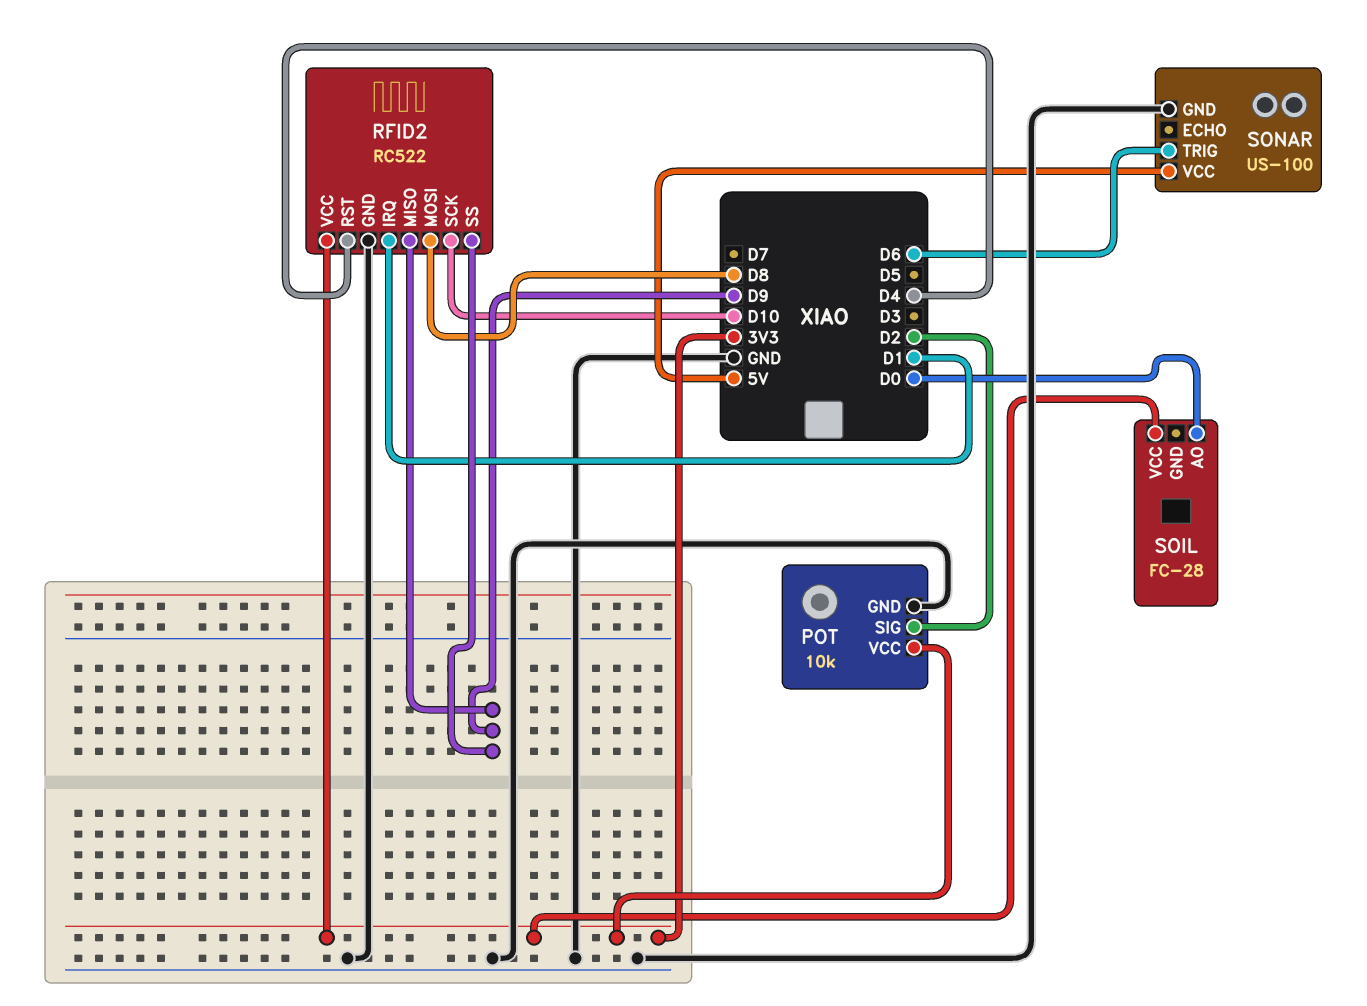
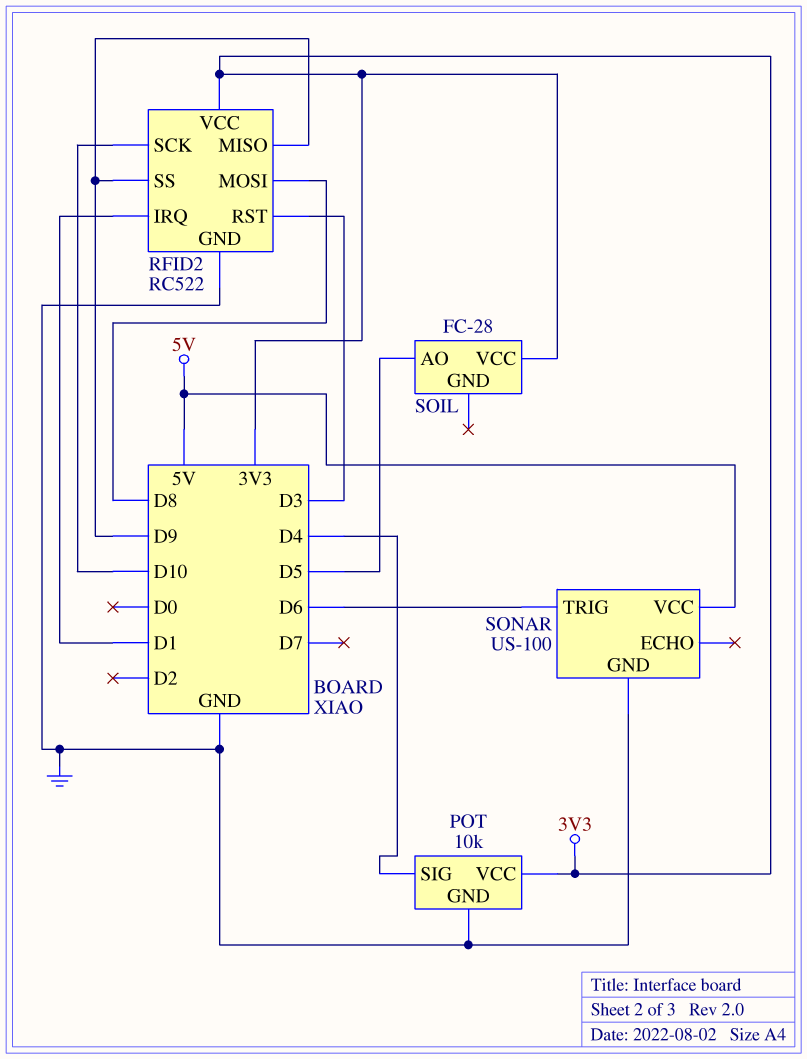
POT pin SIG: D2 -> D4
RFID2 pin RST: D4 -> D3
SOIL pin AO: D0 -> D5

